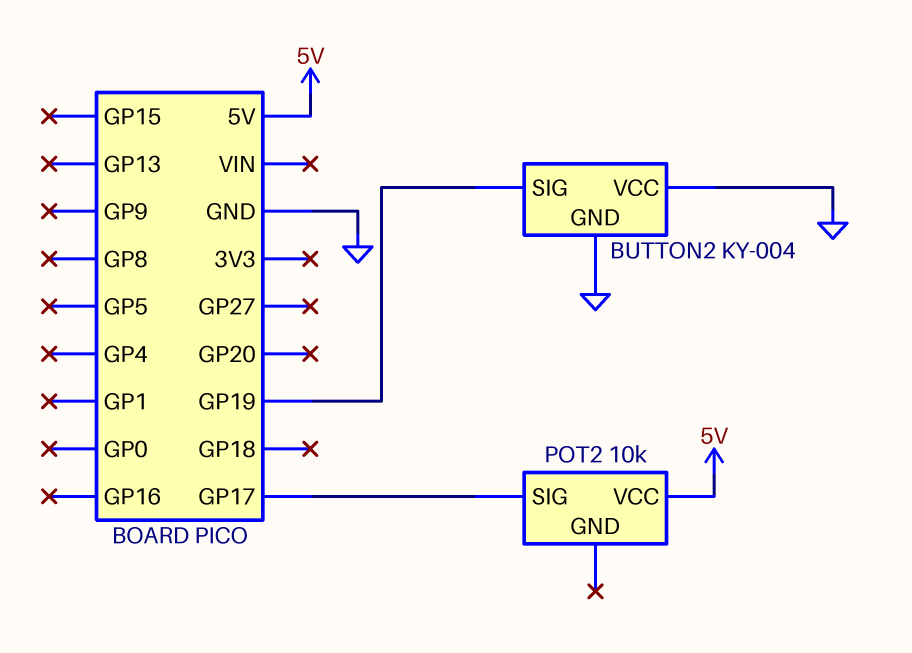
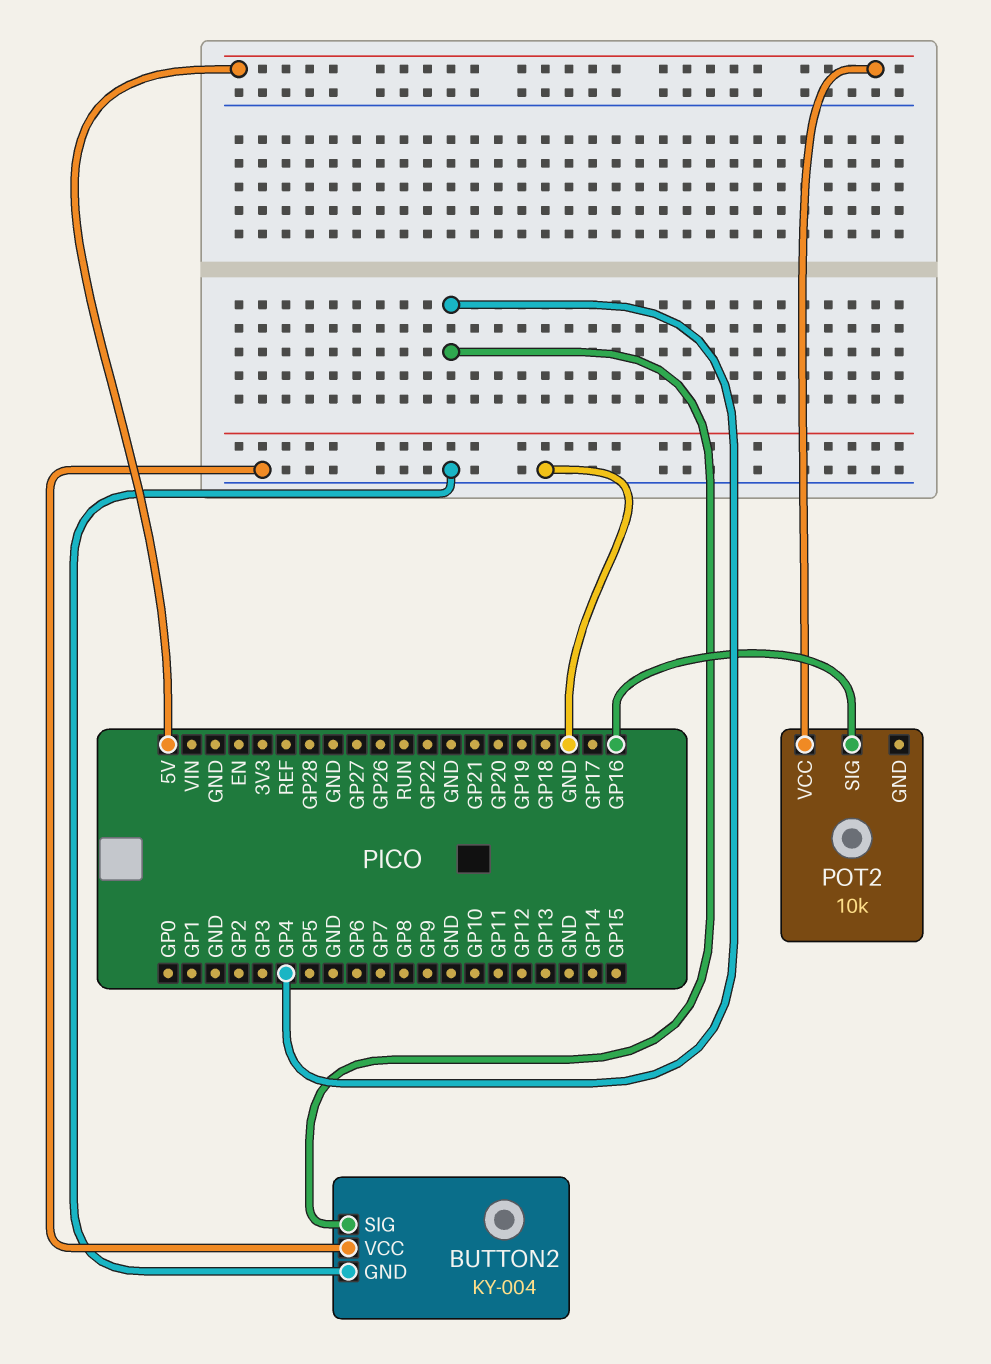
BUTTON2 pin SIG: GP19 -> GP4
POT2 pin SIG: GP17 -> GP16

